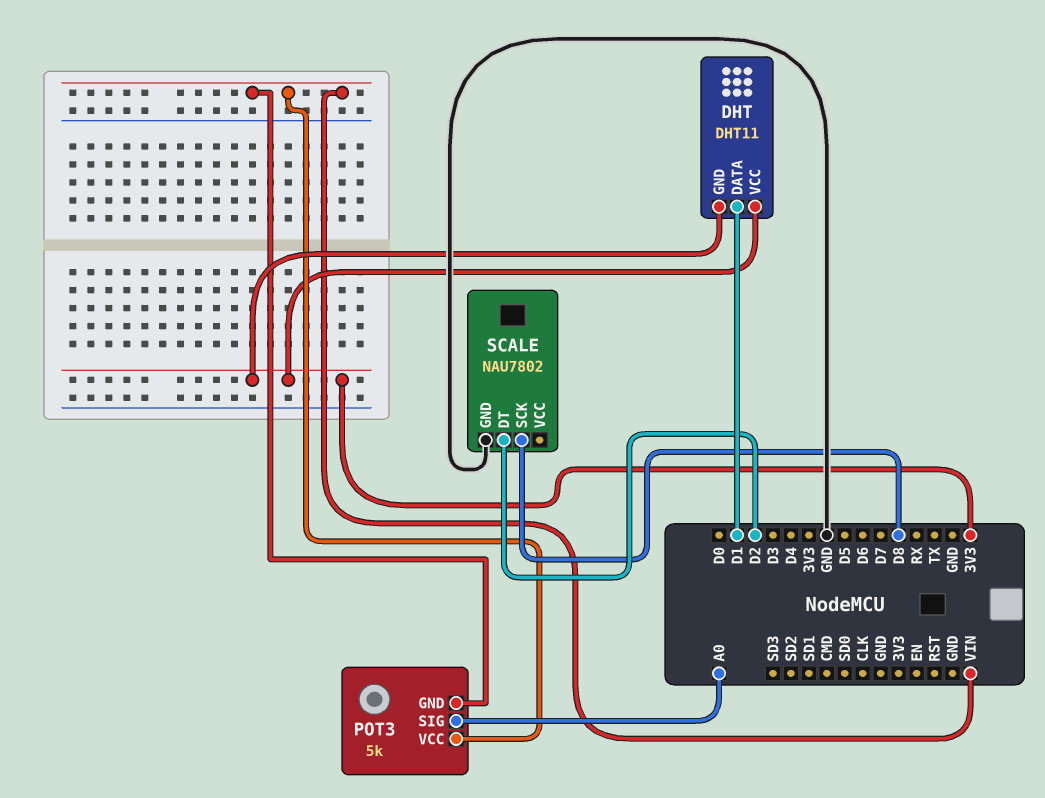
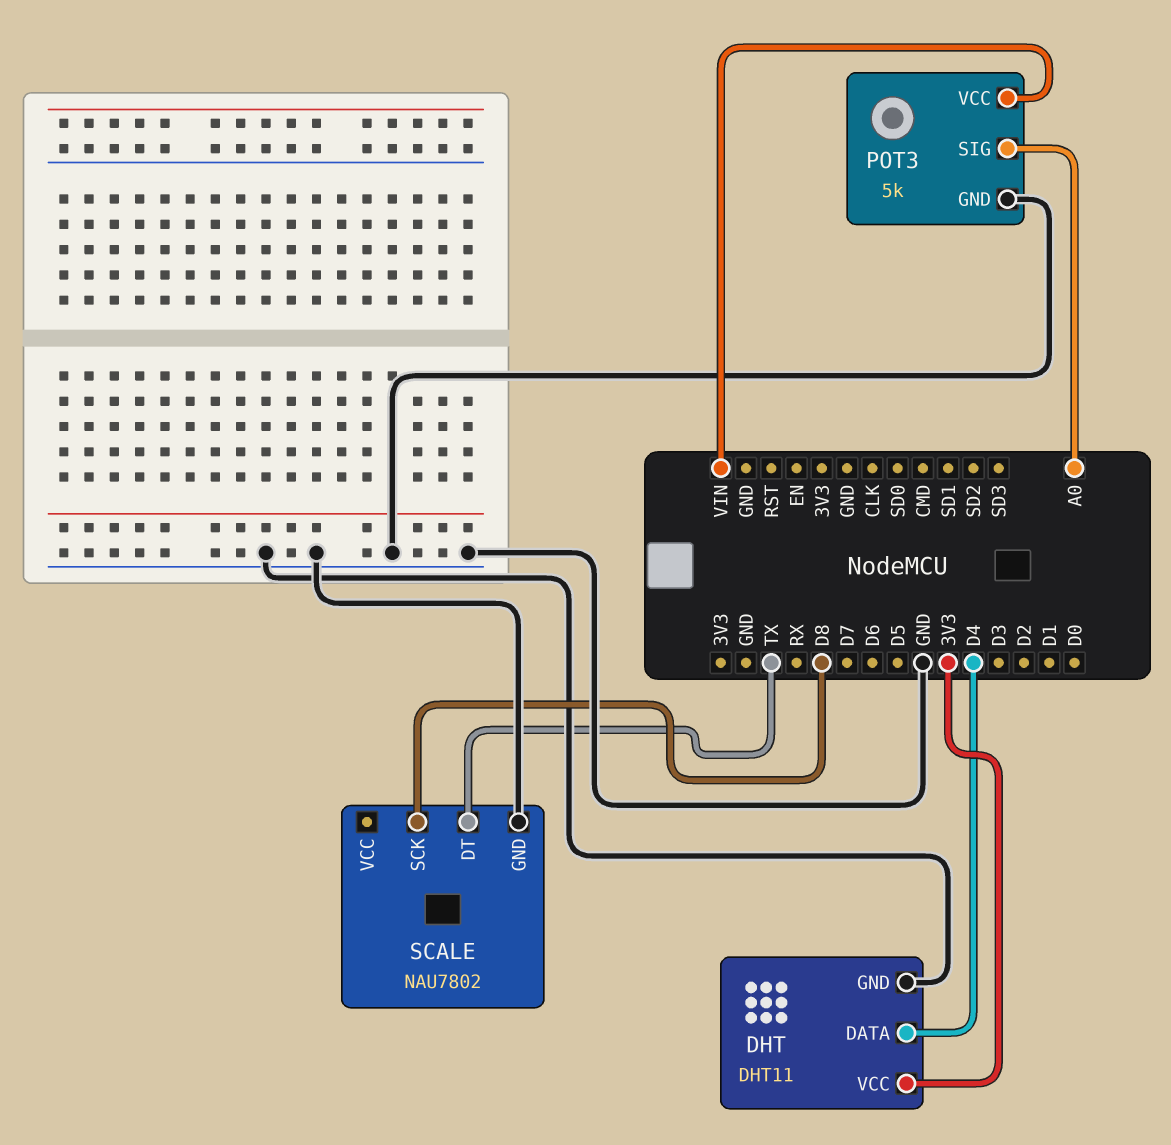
DHT pin DATA: D1 -> D4
DHT pin GND: 3V3 -> GND
POT3 pin GND: VIN -> GND
SCALE pin DT: D2 -> TX

